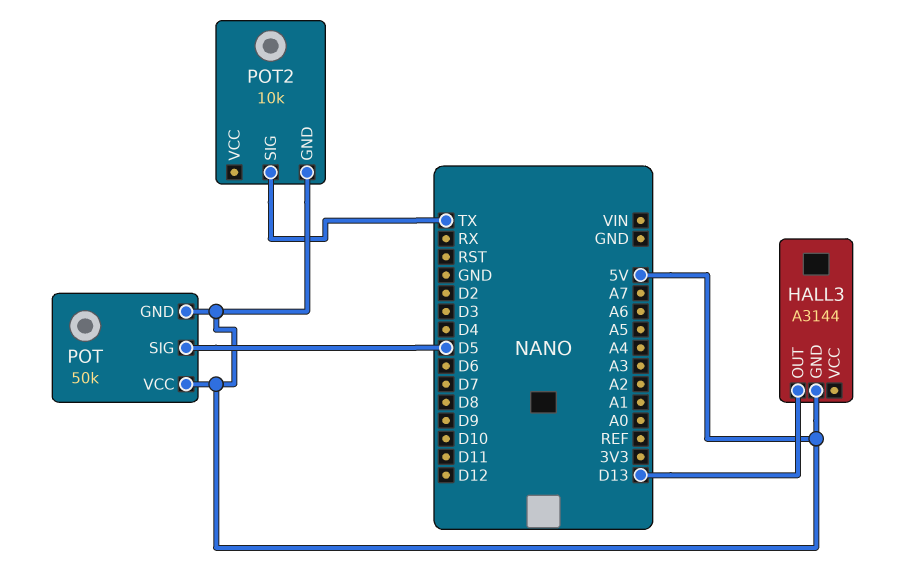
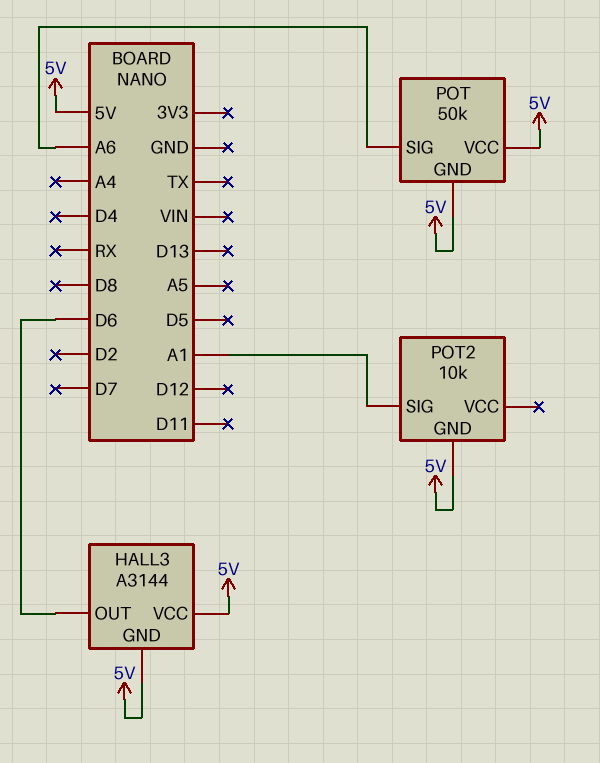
HALL3 pin OUT: D13 -> D6
HALL3 pin VCC: none -> 5V
POT pin SIG: D5 -> A6
POT2 pin SIG: TX -> A1

